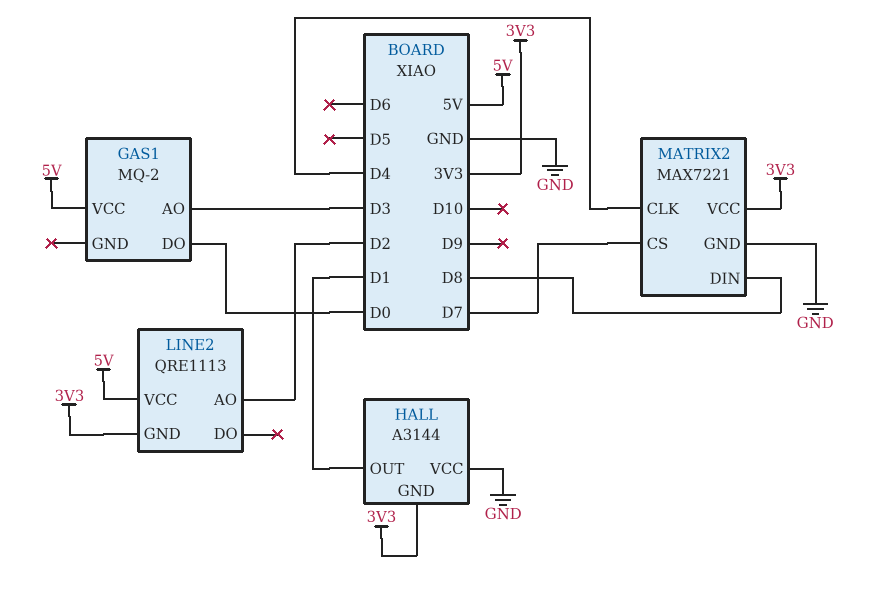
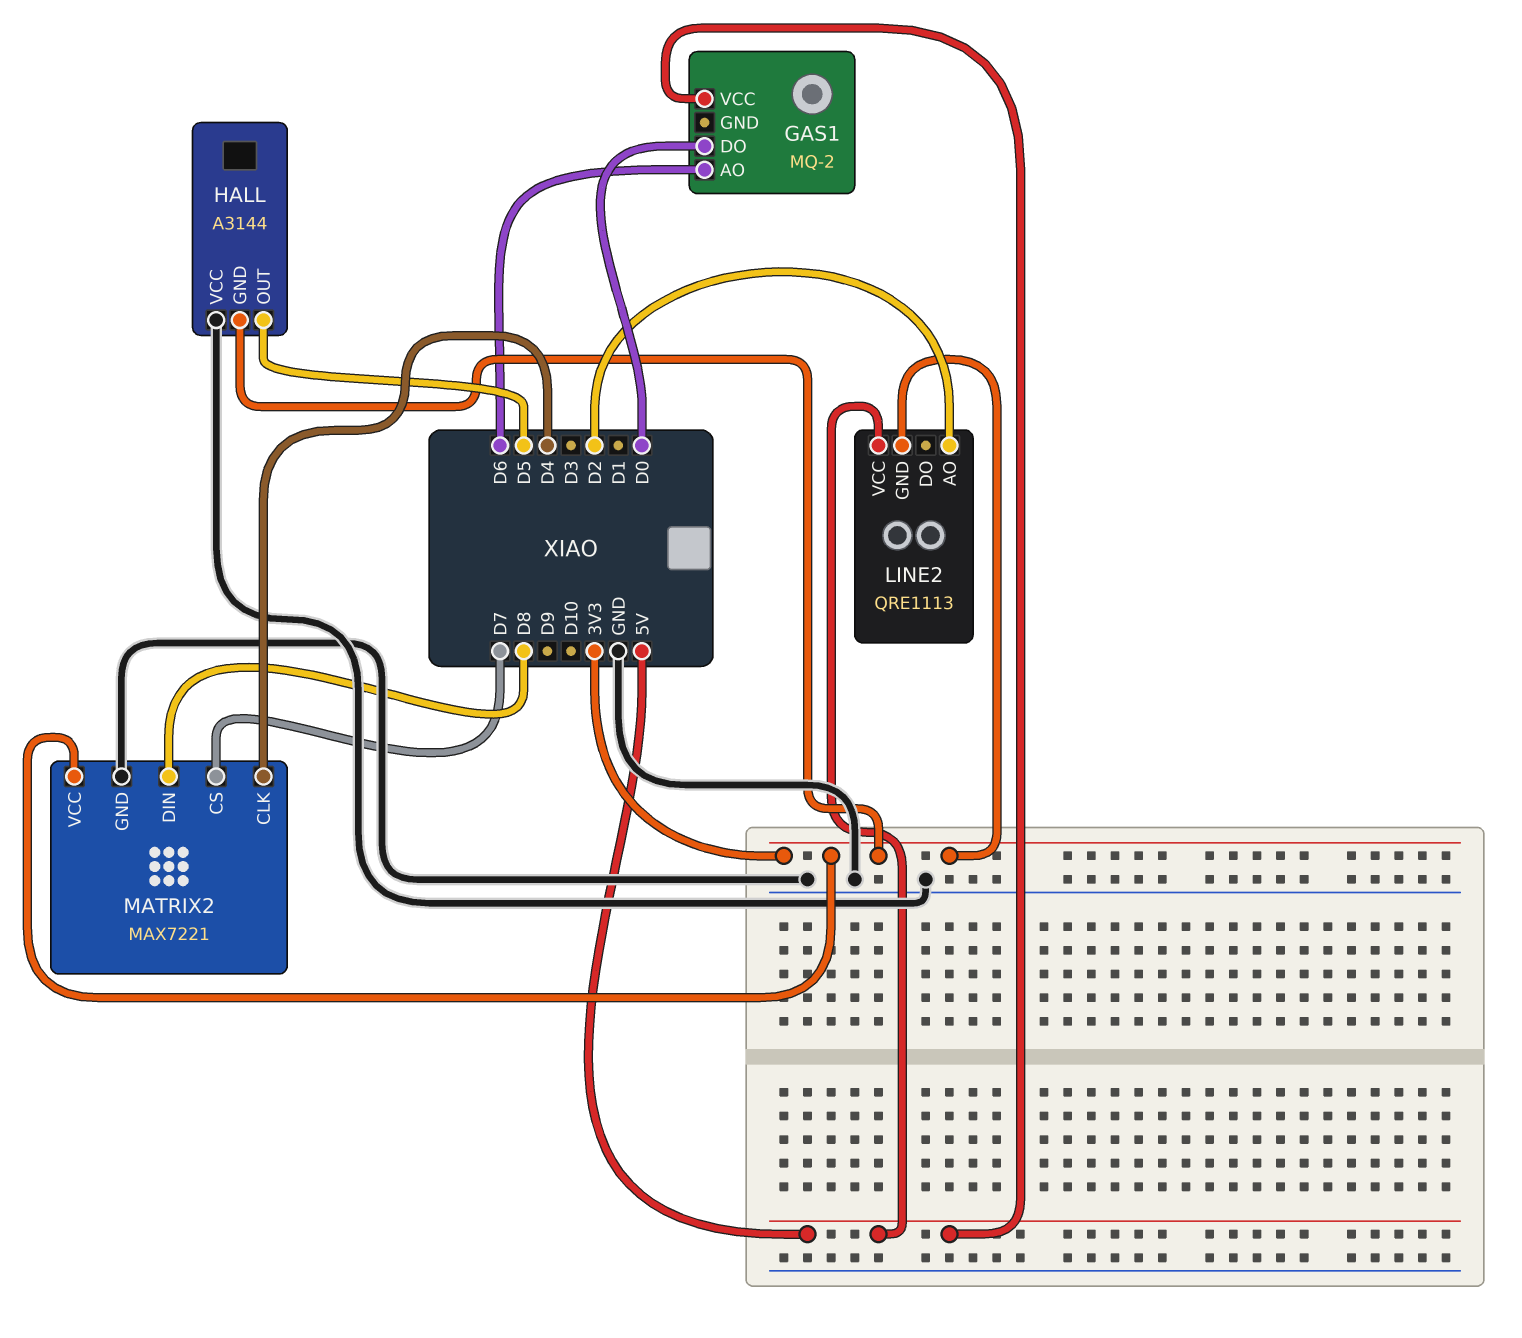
GAS1 pin AO: D3 -> D6
HALL pin OUT: D1 -> D5

